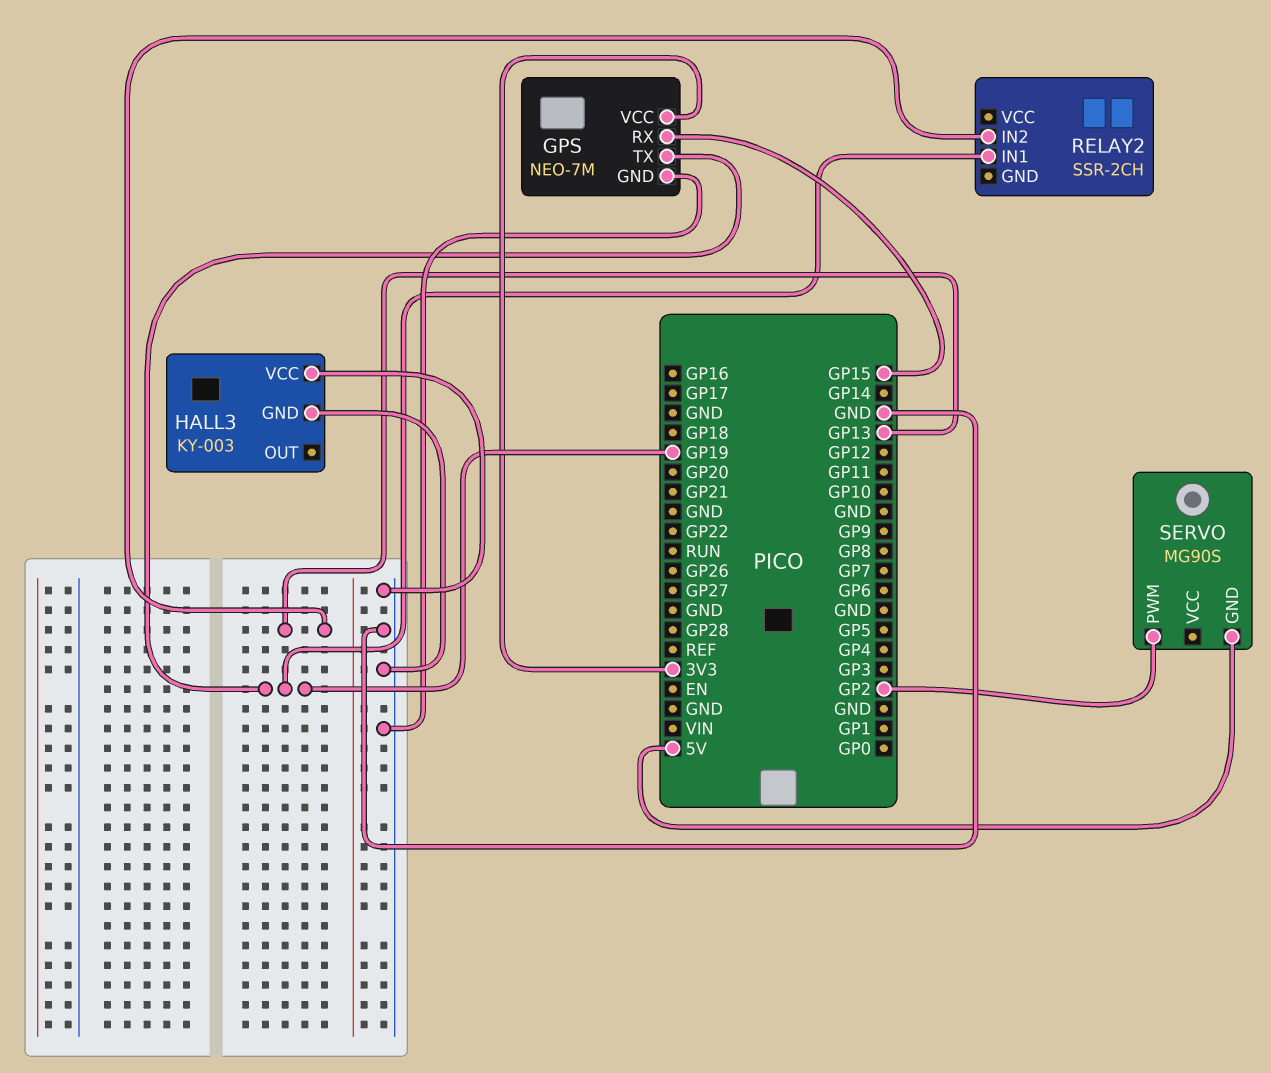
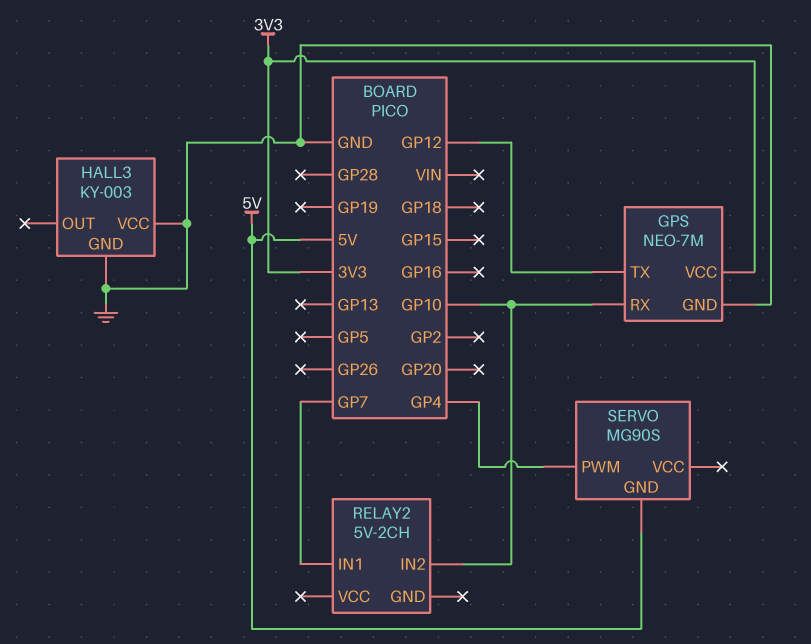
GPS pin RX: GP15 -> GP10
GPS pin TX: GP19 -> GP12
RELAY2: SSR-2CH -> 5V-2CH
RELAY2 pin IN1: GP19 -> GP7
RELAY2 pin IN2: GP13 -> GP10
SERVO pin PWM: GP2 -> GP4

